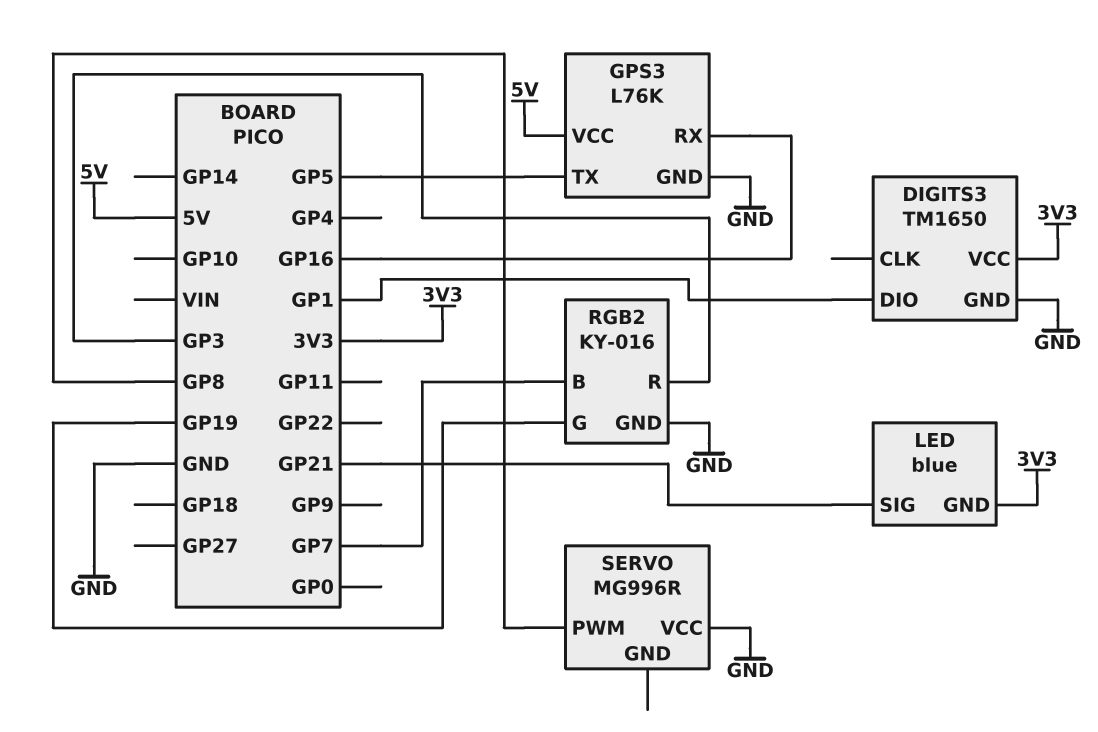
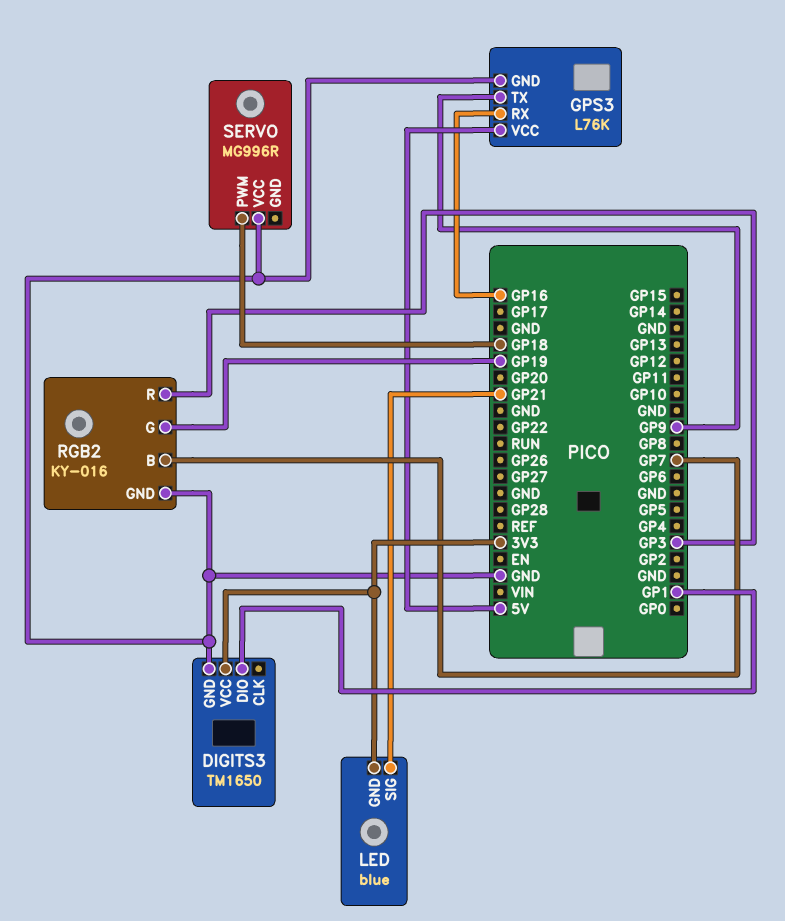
GPS3 pin TX: GP5 -> GP9
SERVO pin PWM: GP8 -> GP18

